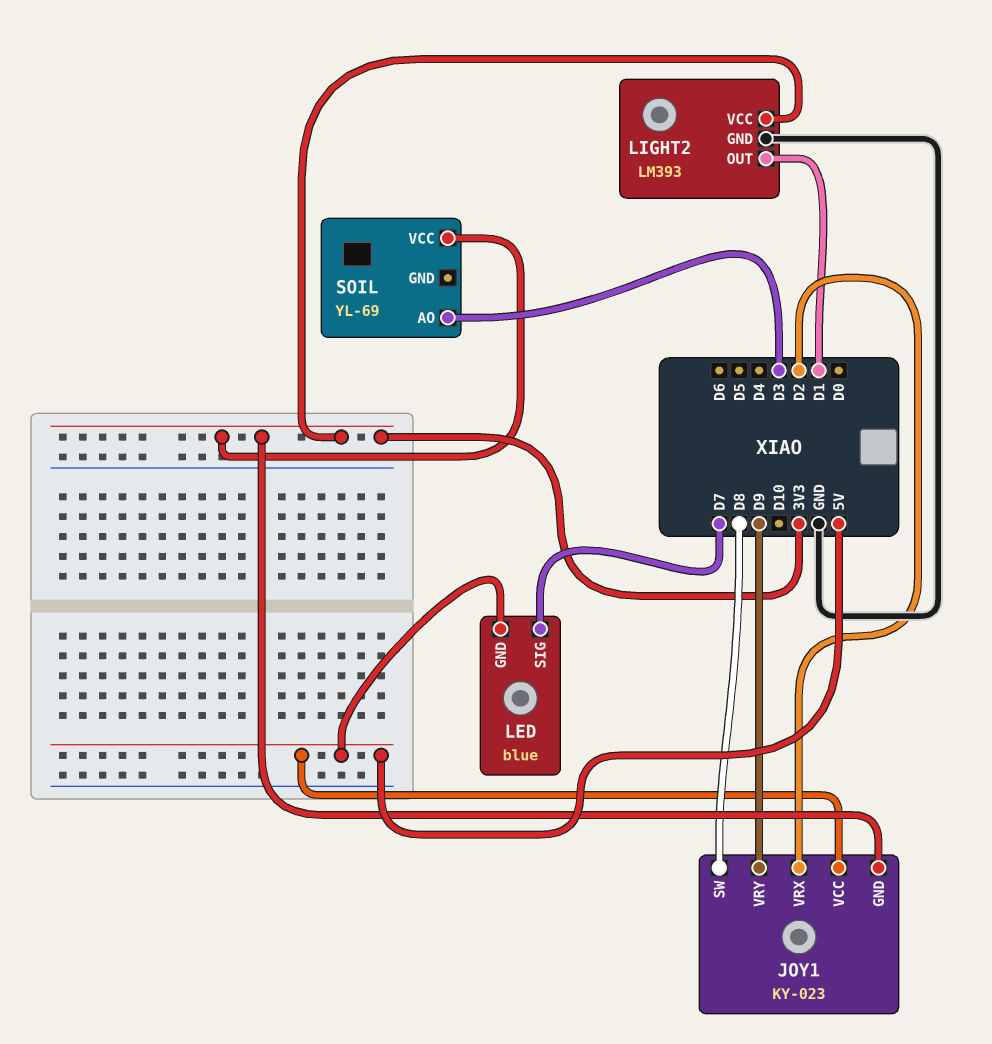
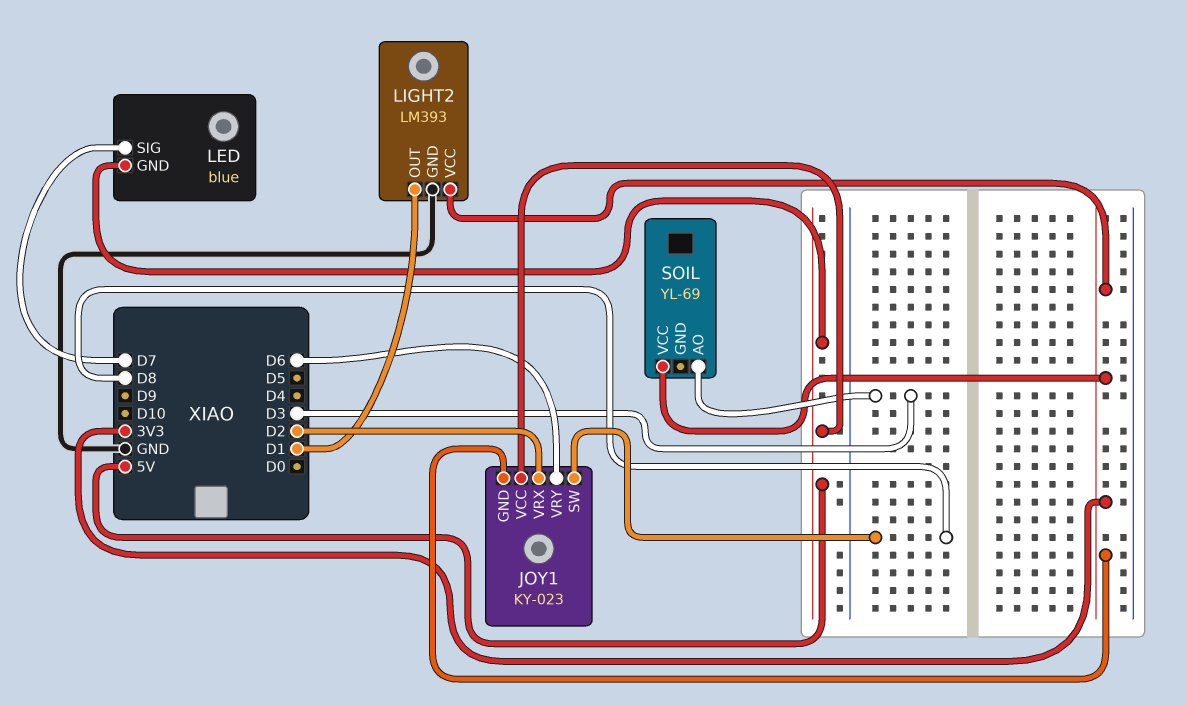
JOY1 pin VRY: D9 -> D6

